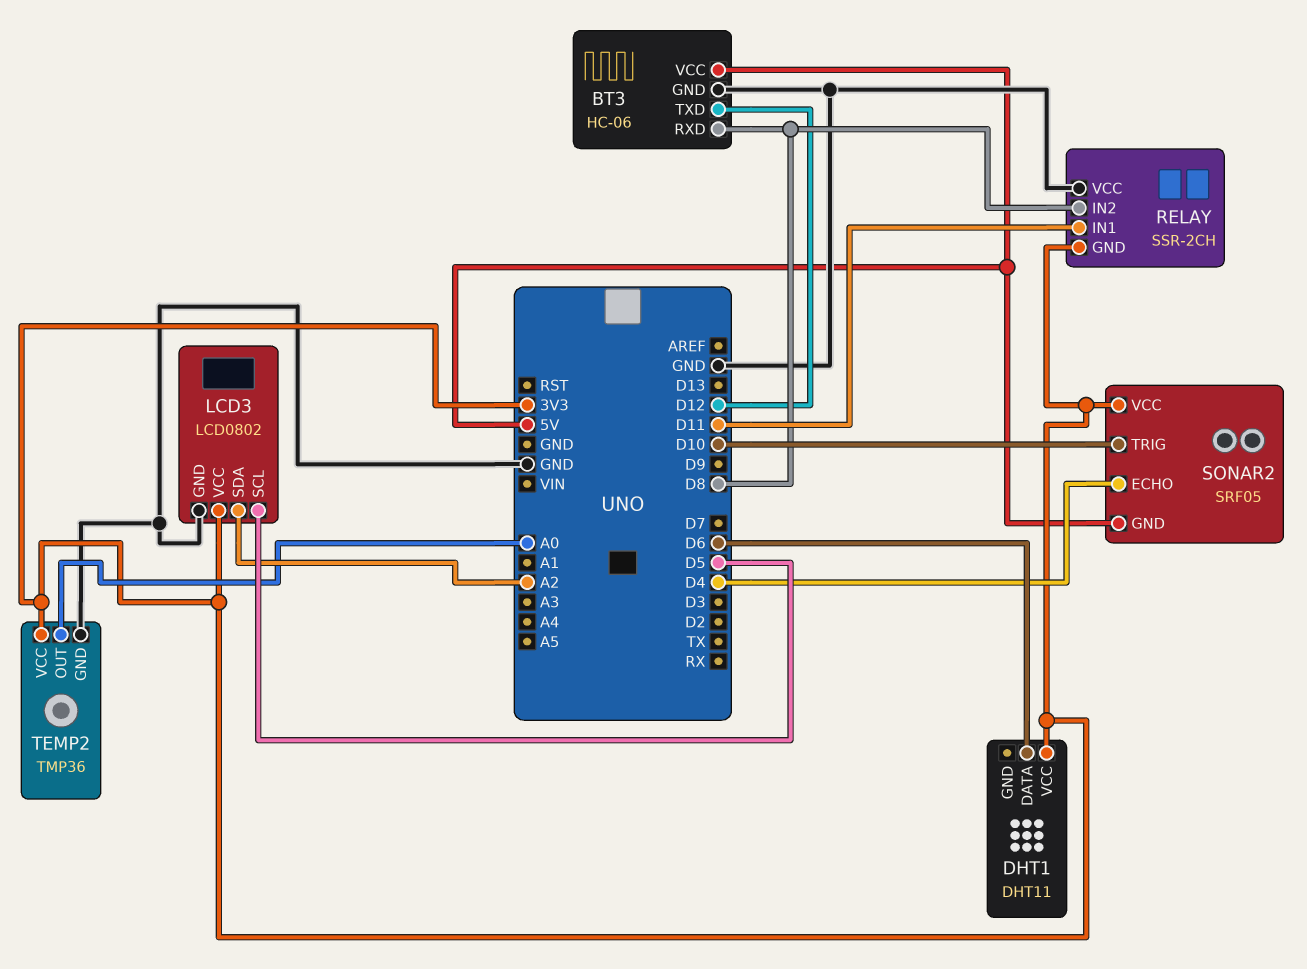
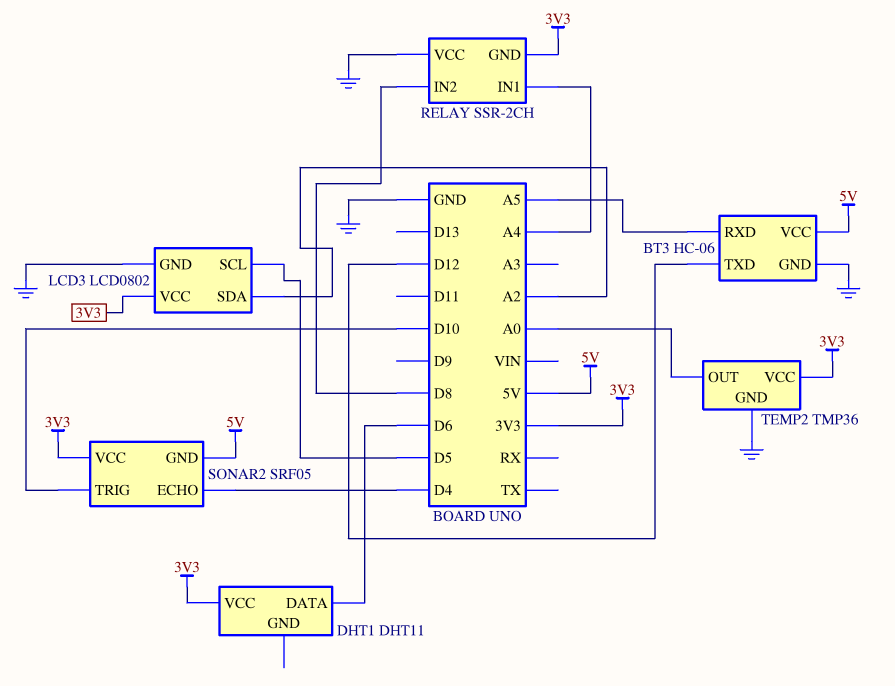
BT3 pin RXD: D8 -> A5
RELAY pin IN1: D11 -> A4

